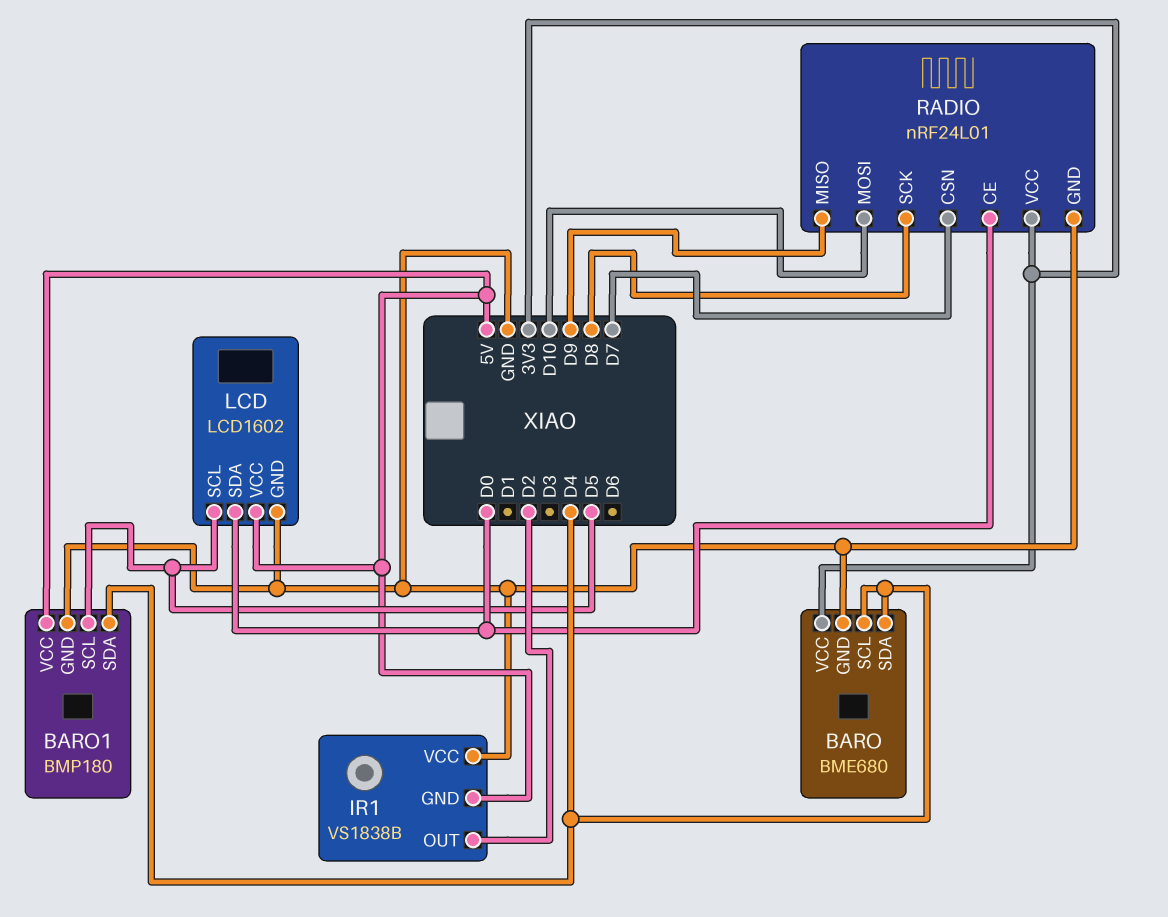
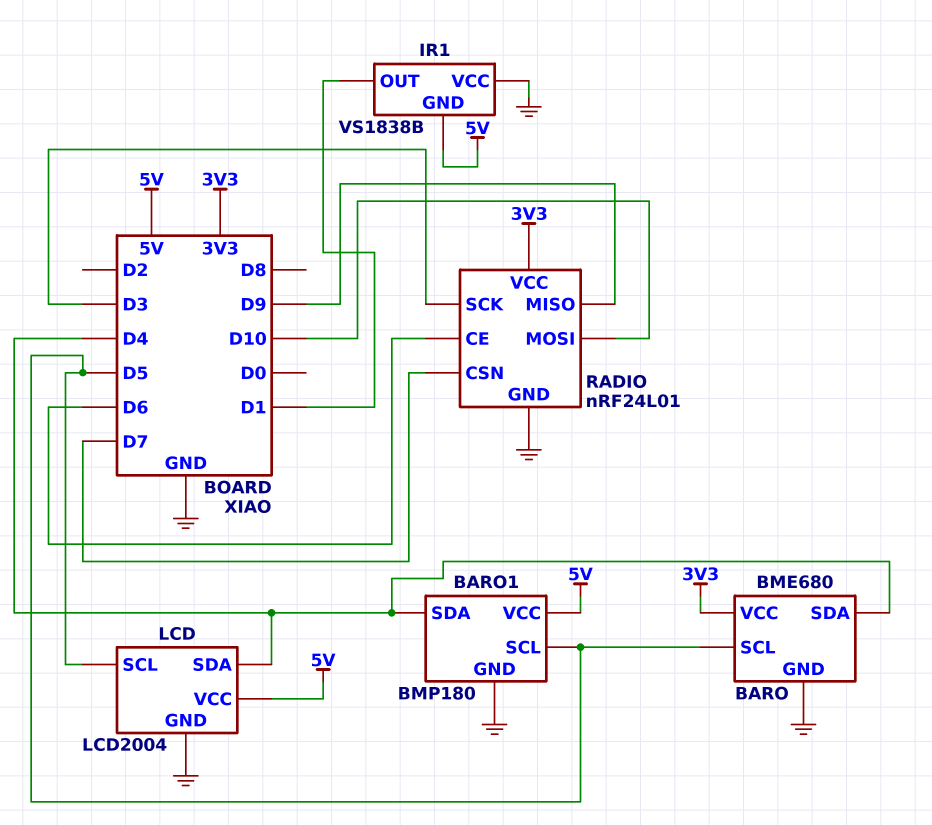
BARO pin SCL: D4 -> D5
IR1 pin OUT: D2 -> D1
LCD: LCD1602 -> LCD2004
LCD pin SDA: D0 -> D4
RADIO pin CE: D0 -> D6
RADIO pin SCK: D8 -> D3

